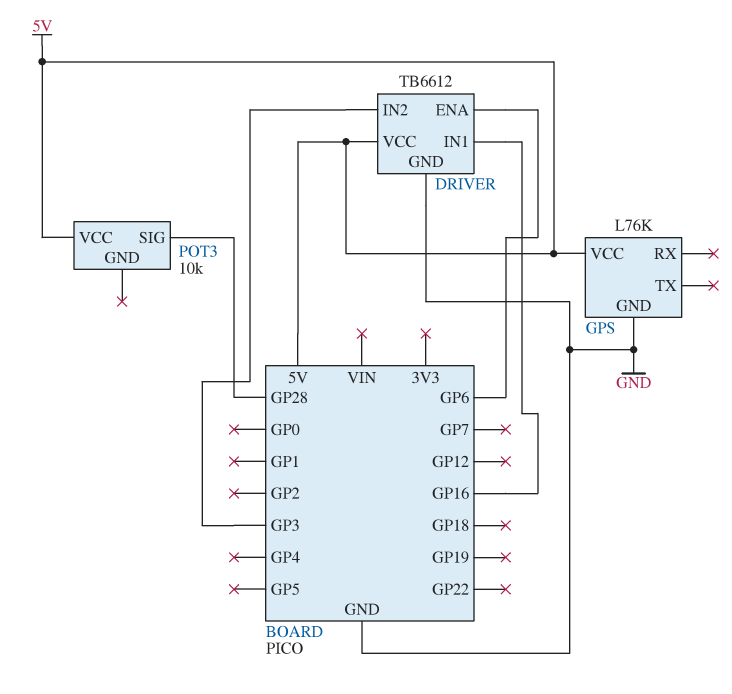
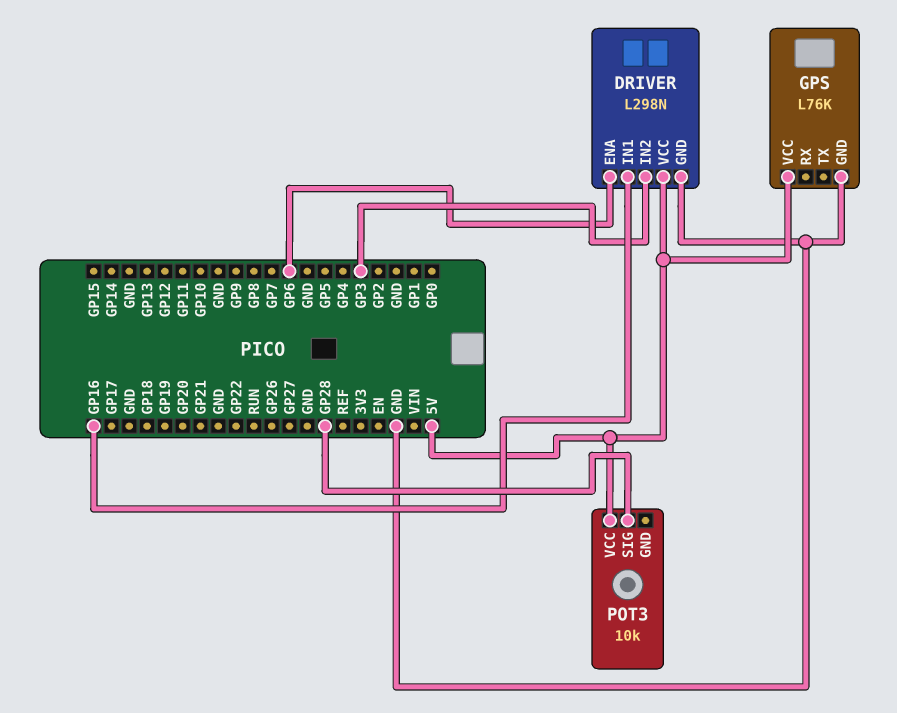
DRIVER: TB6612 -> L298N

